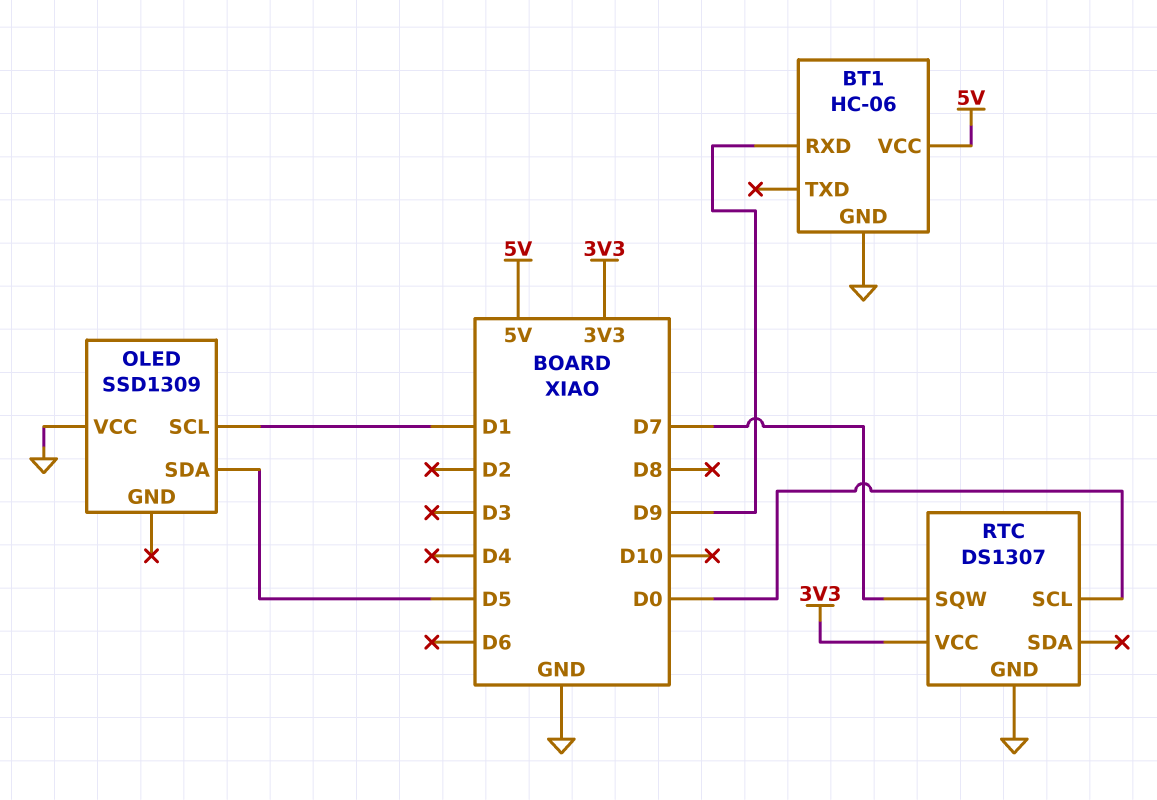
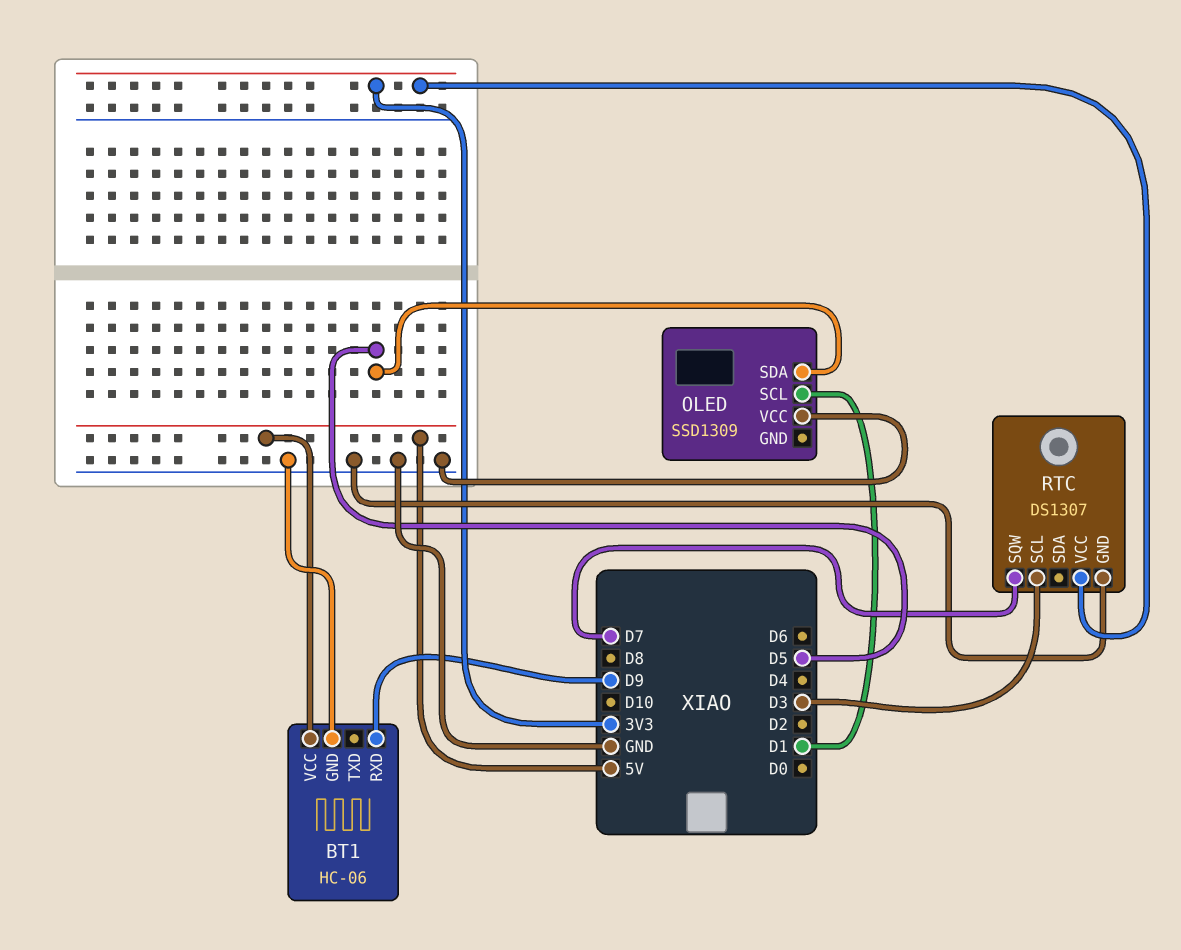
RTC pin SCL: D0 -> D3

